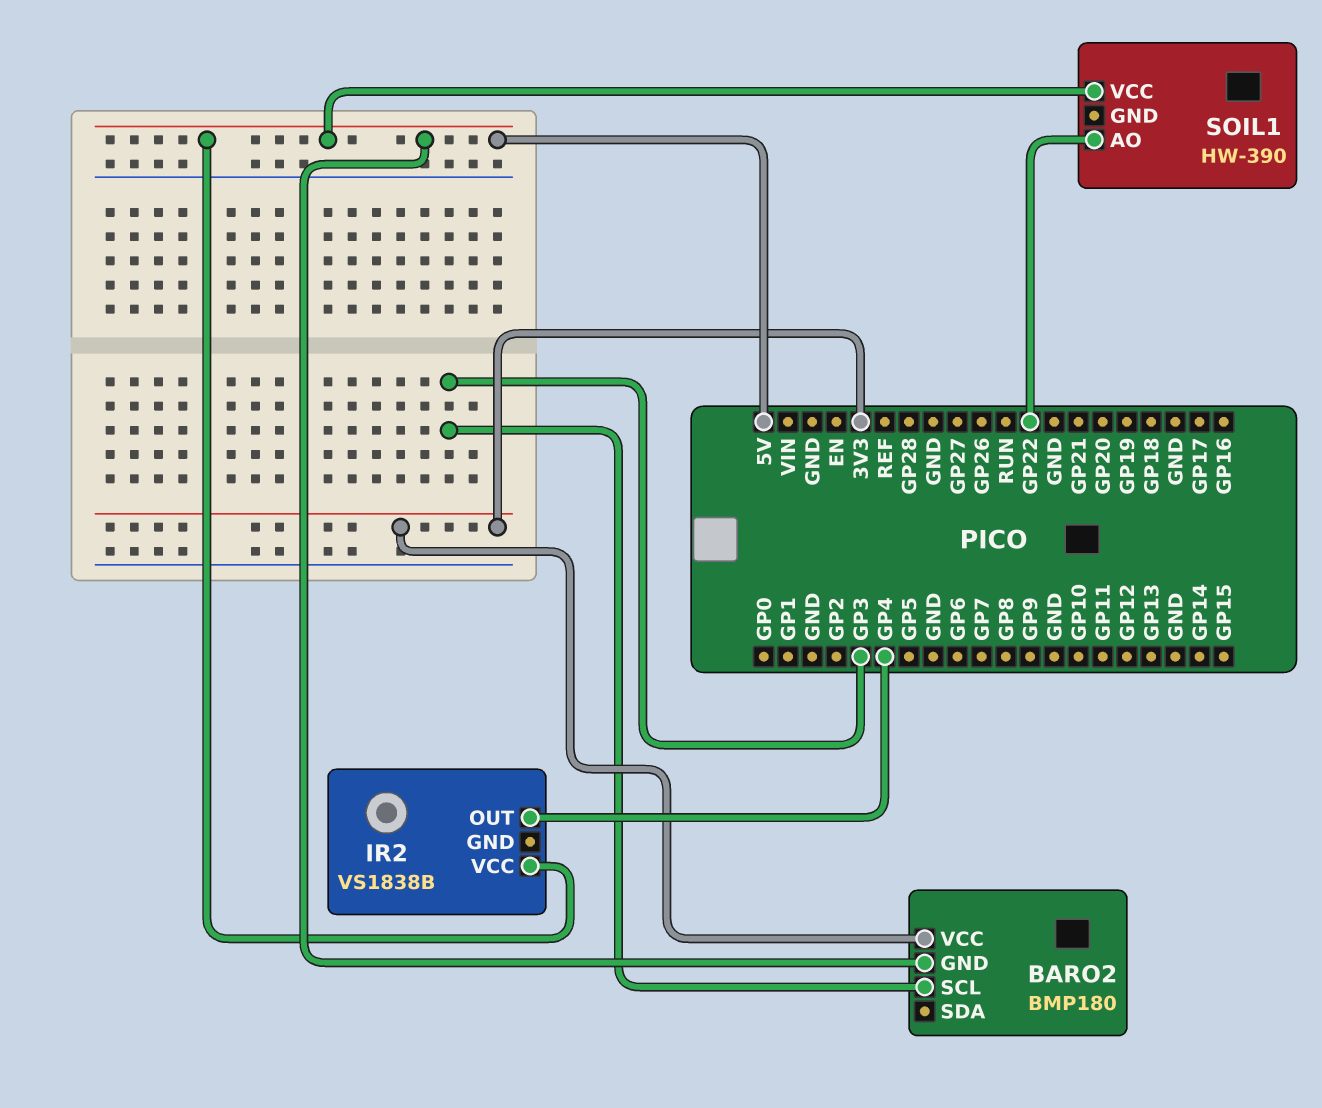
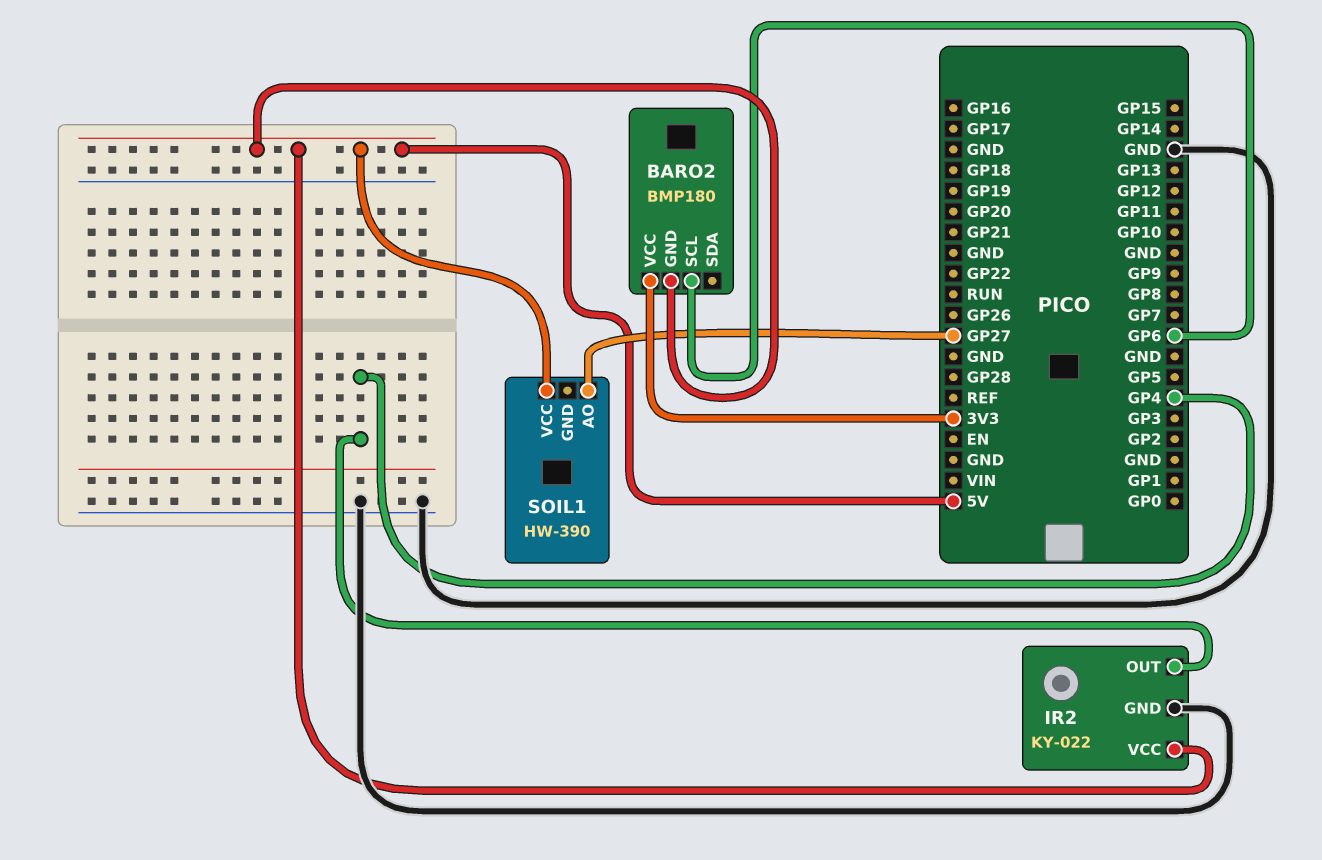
BARO2 pin SCL: GP3 -> GP6
IR2: VS1838B -> KY-022
IR2 pin GND: none -> GND
SOIL1 pin AO: GP22 -> GP27

